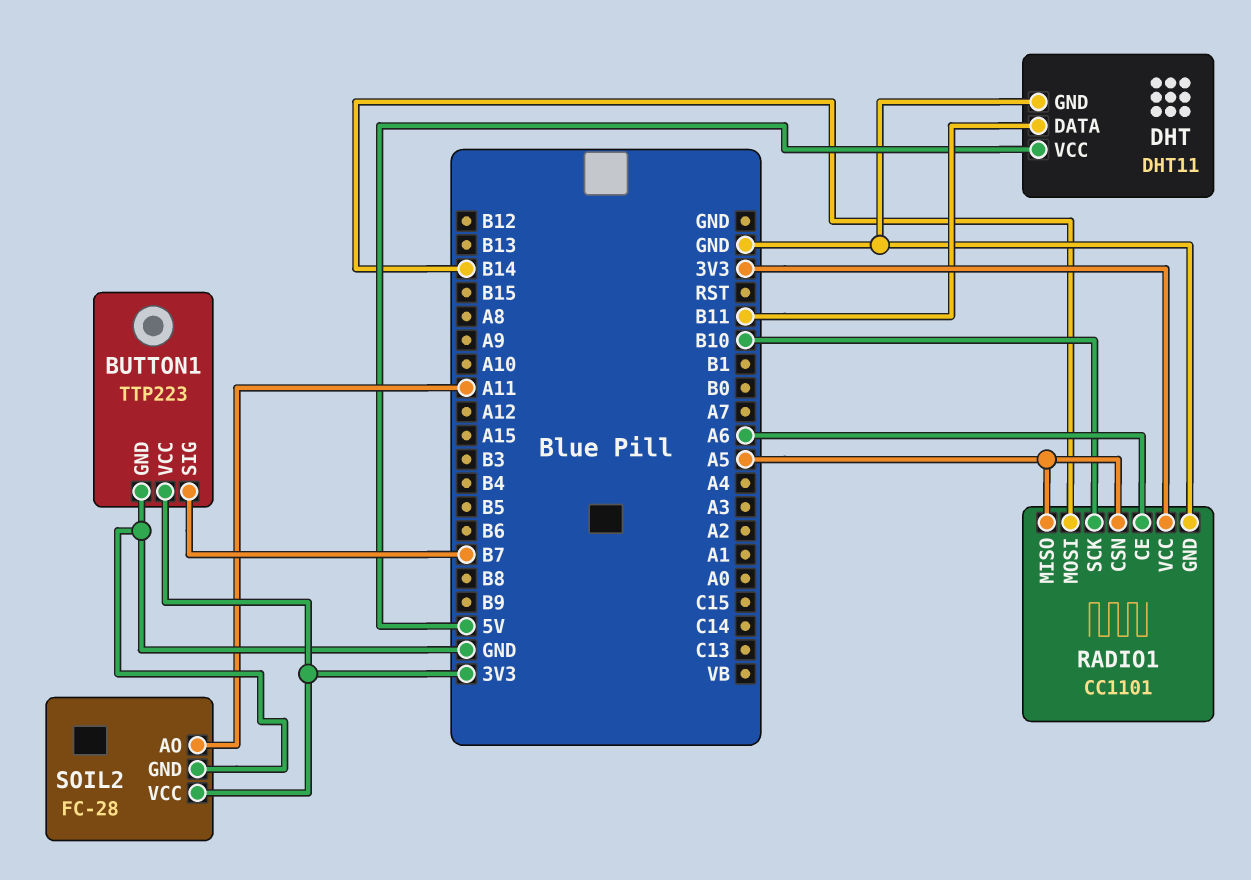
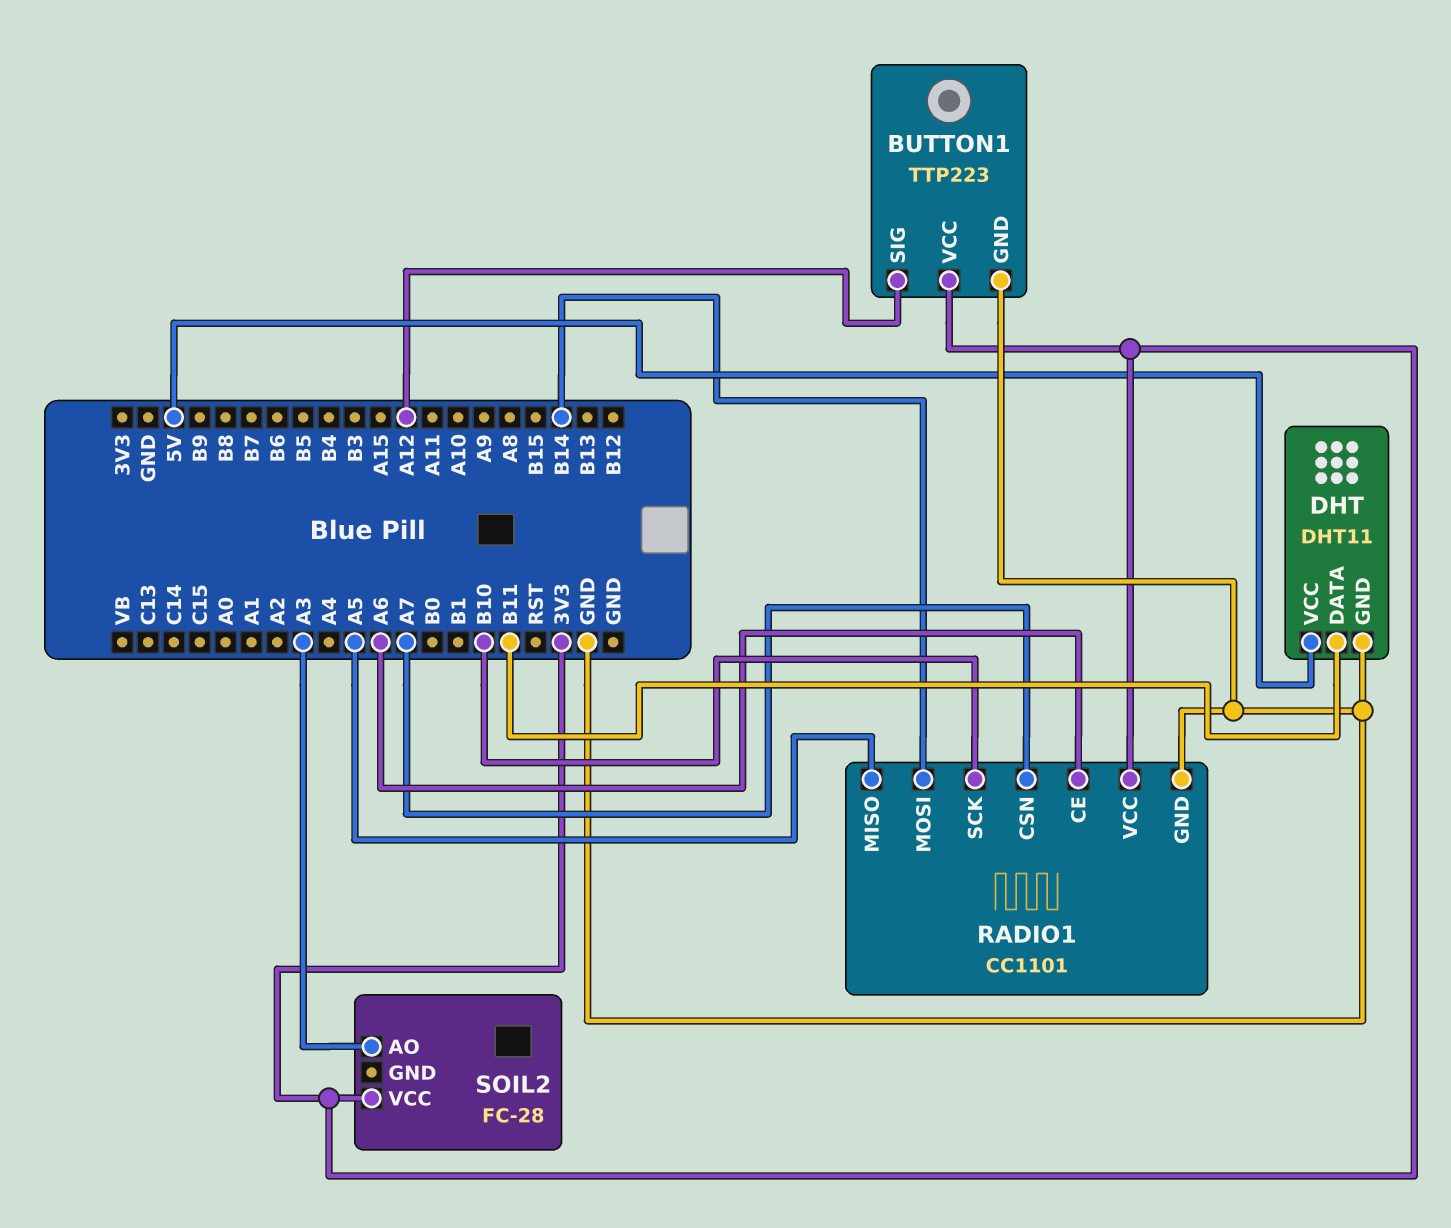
BUTTON1 pin SIG: B7 -> A12
RADIO1 pin CSN: A5 -> A7
SOIL2 pin AO: A11 -> A3
SOIL2 pin GND: GND -> none

